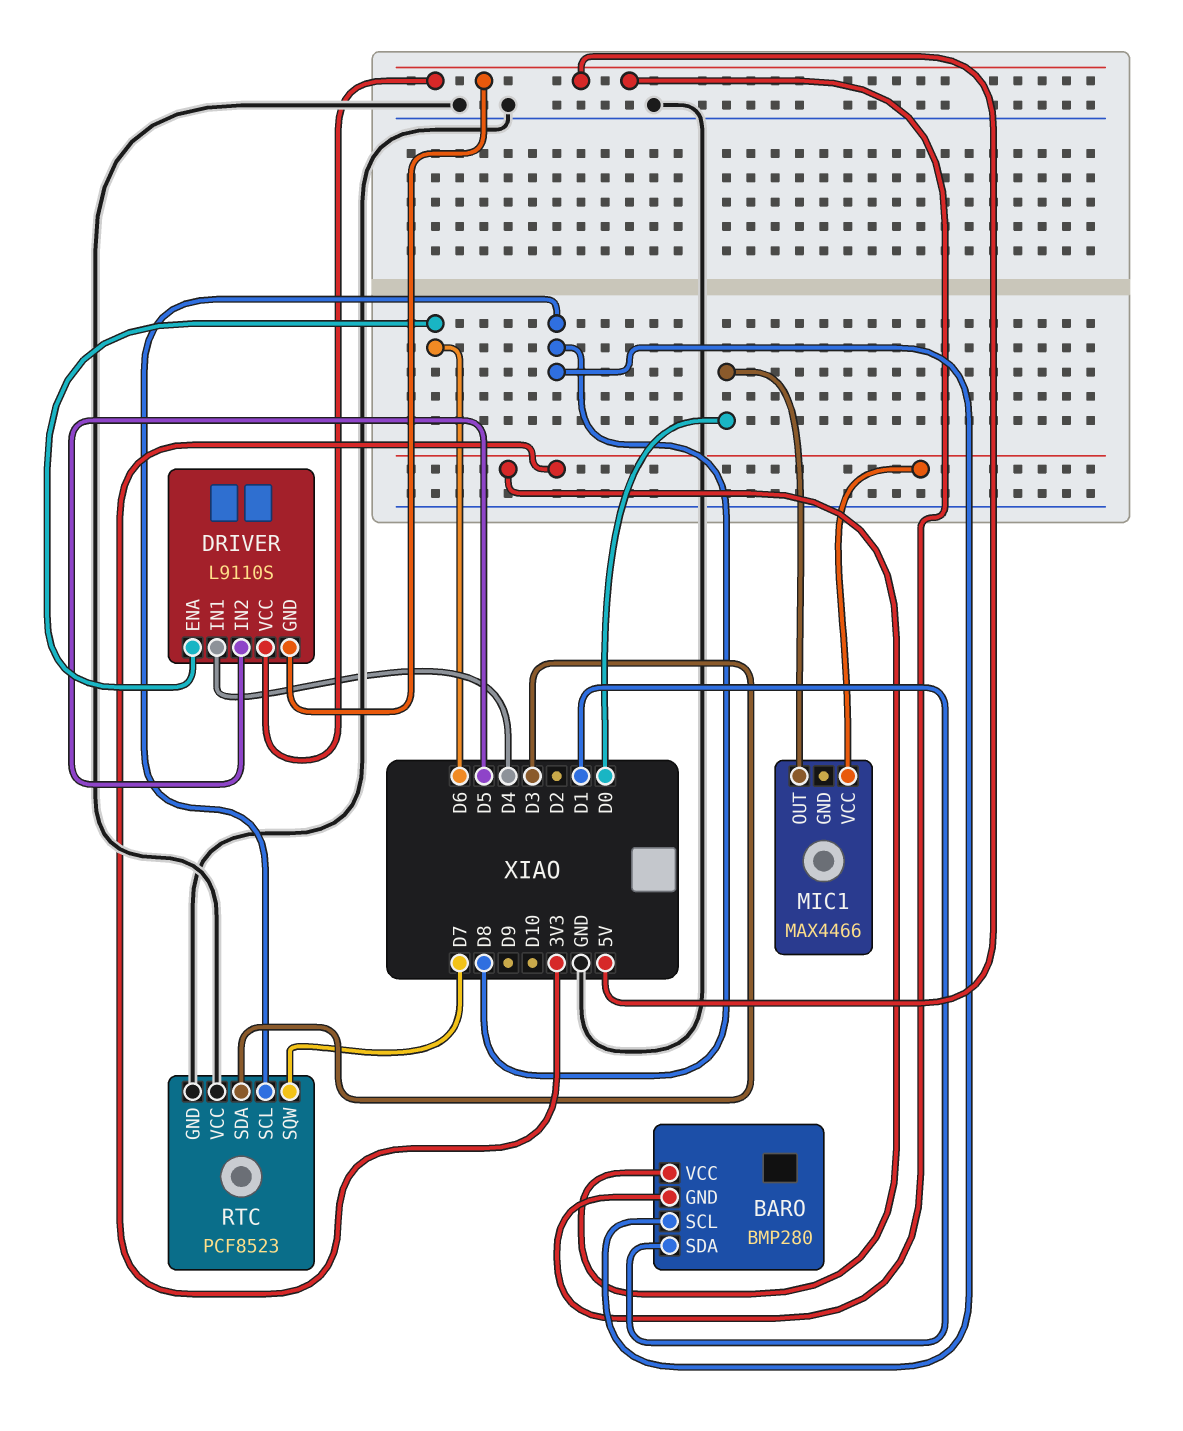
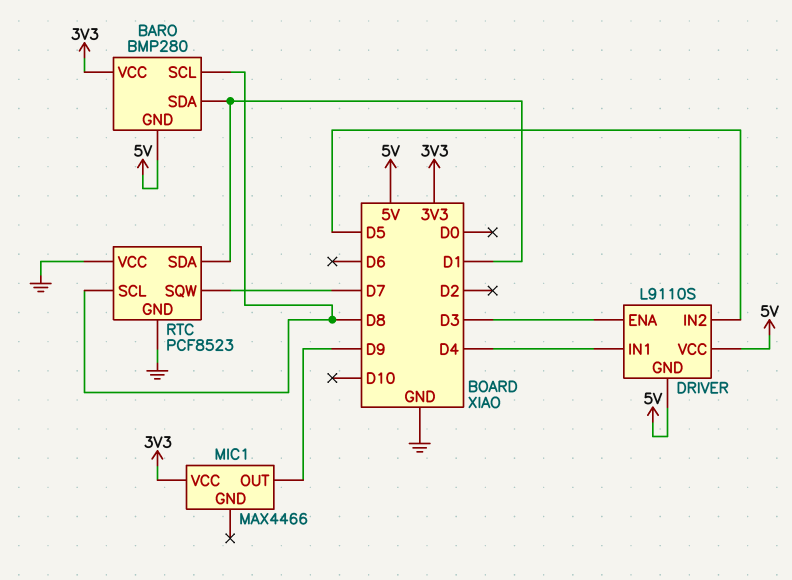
DRIVER pin ENA: D6 -> D3
MIC1 pin OUT: D0 -> D9
RTC pin SDA: D3 -> D1

